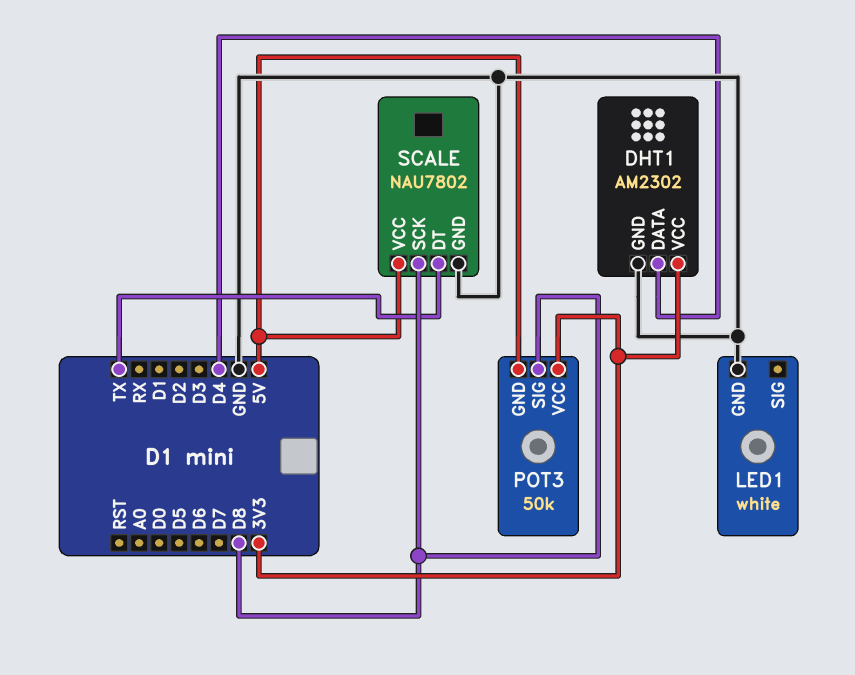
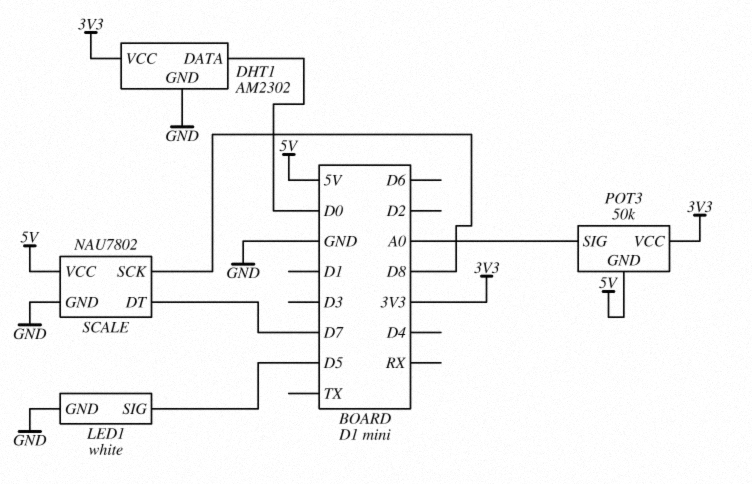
DHT1 pin DATA: D4 -> D0
LED1 pin SIG: none -> D5
POT3 pin SIG: D8 -> A0
SCALE pin DT: TX -> D7

